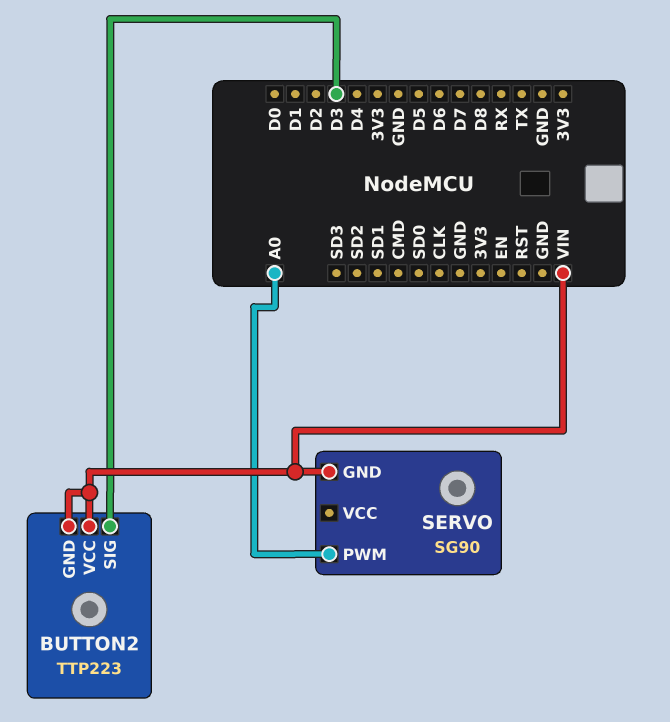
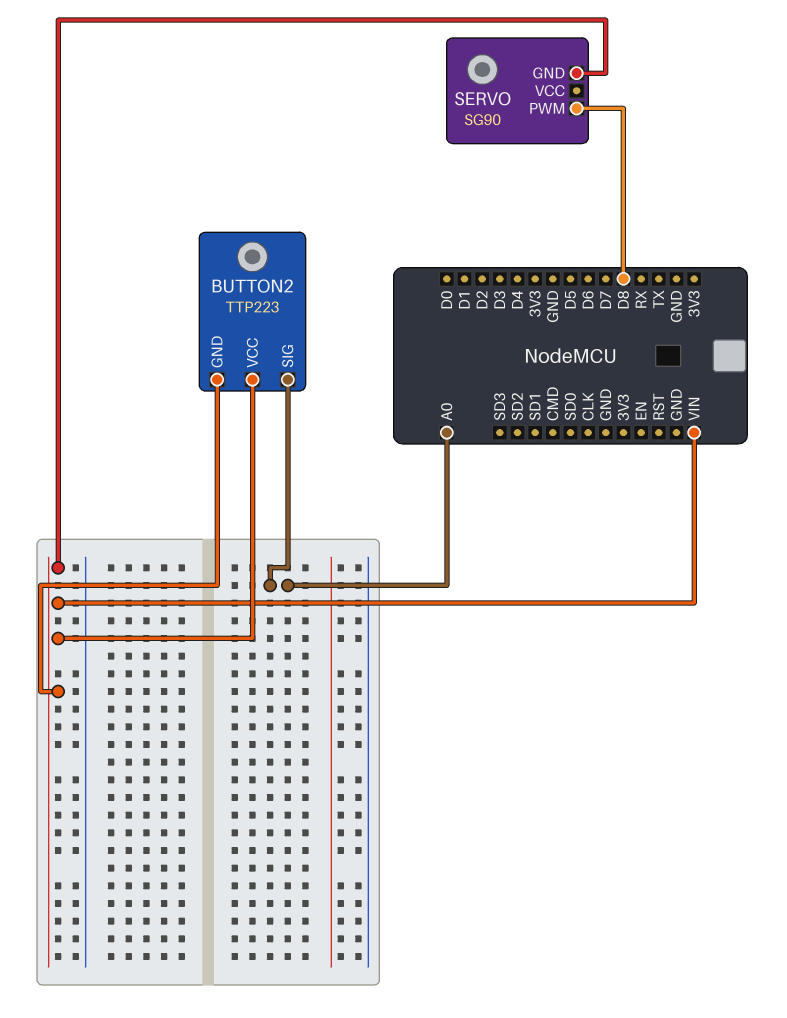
BUTTON2 pin SIG: D3 -> A0
SERVO pin PWM: A0 -> D8

